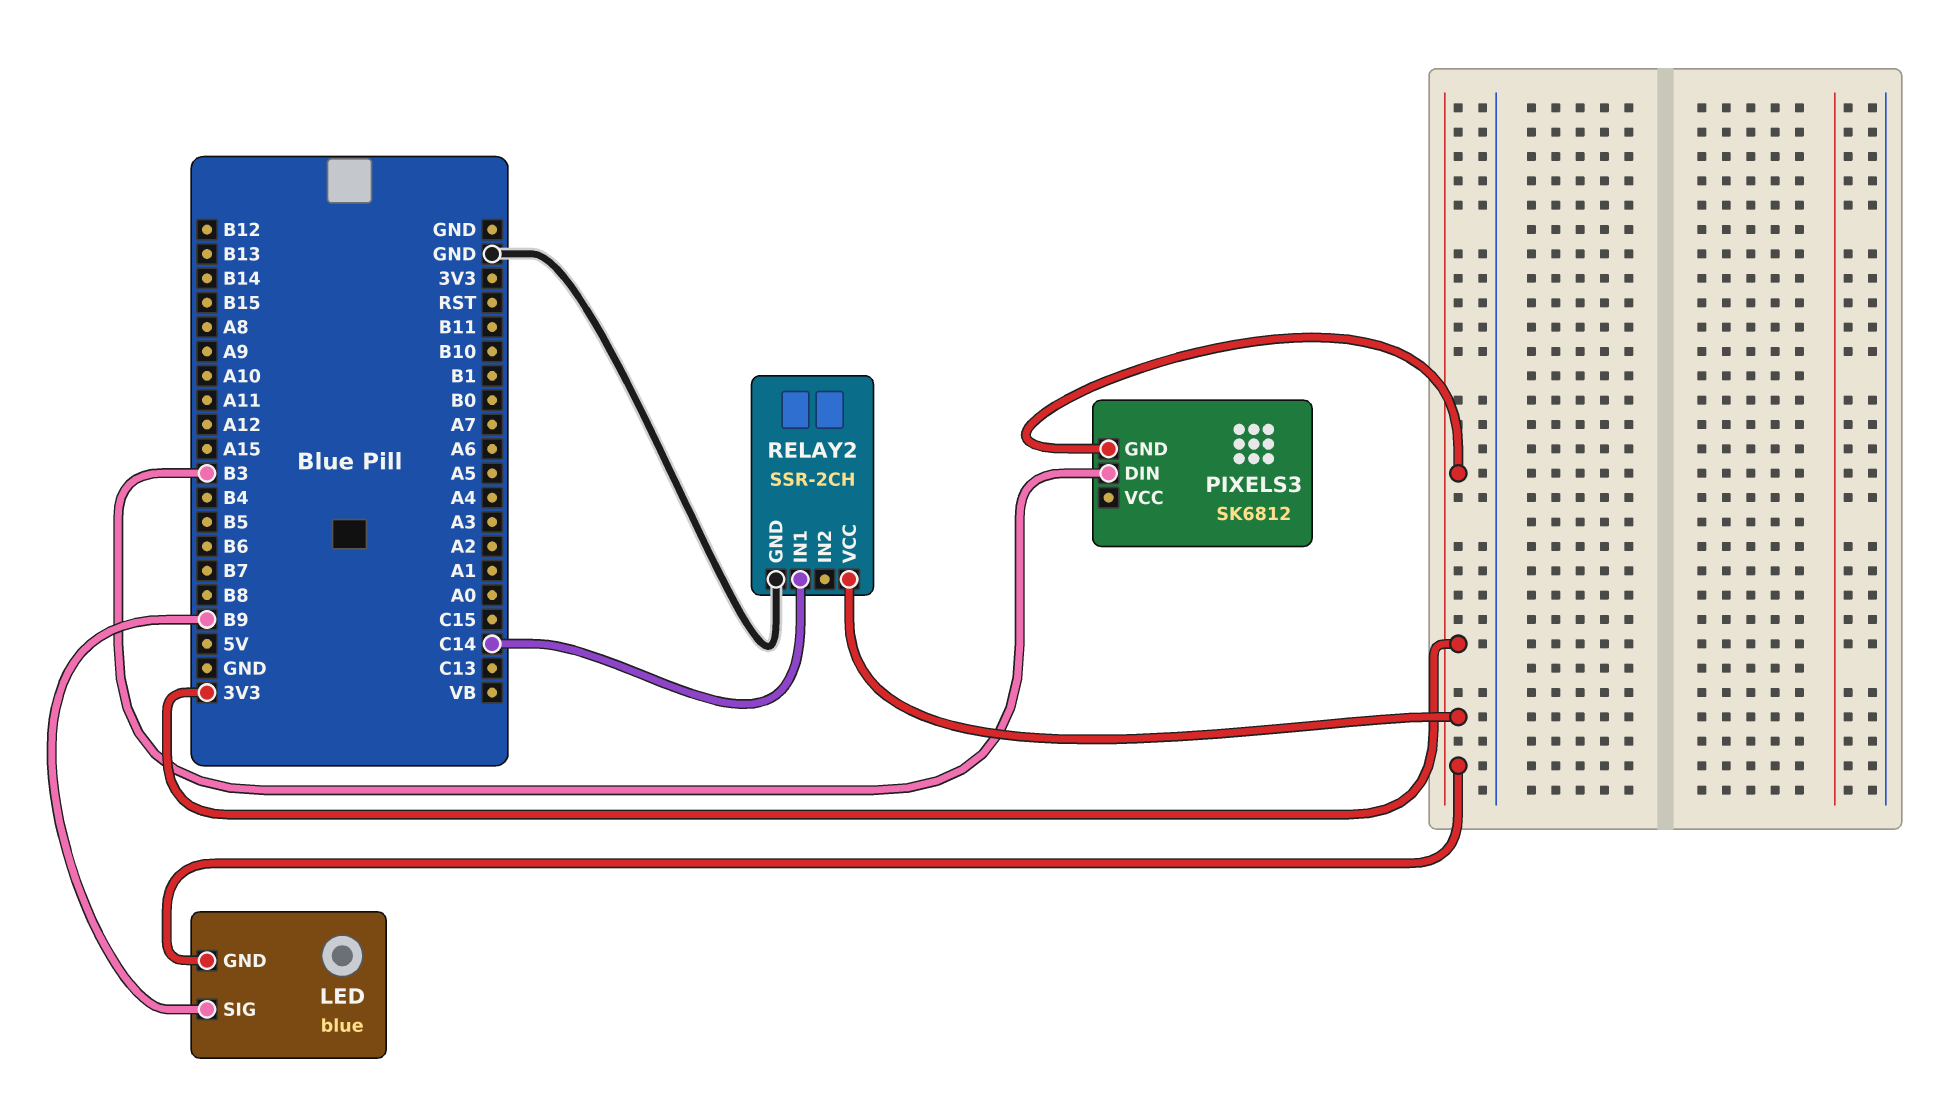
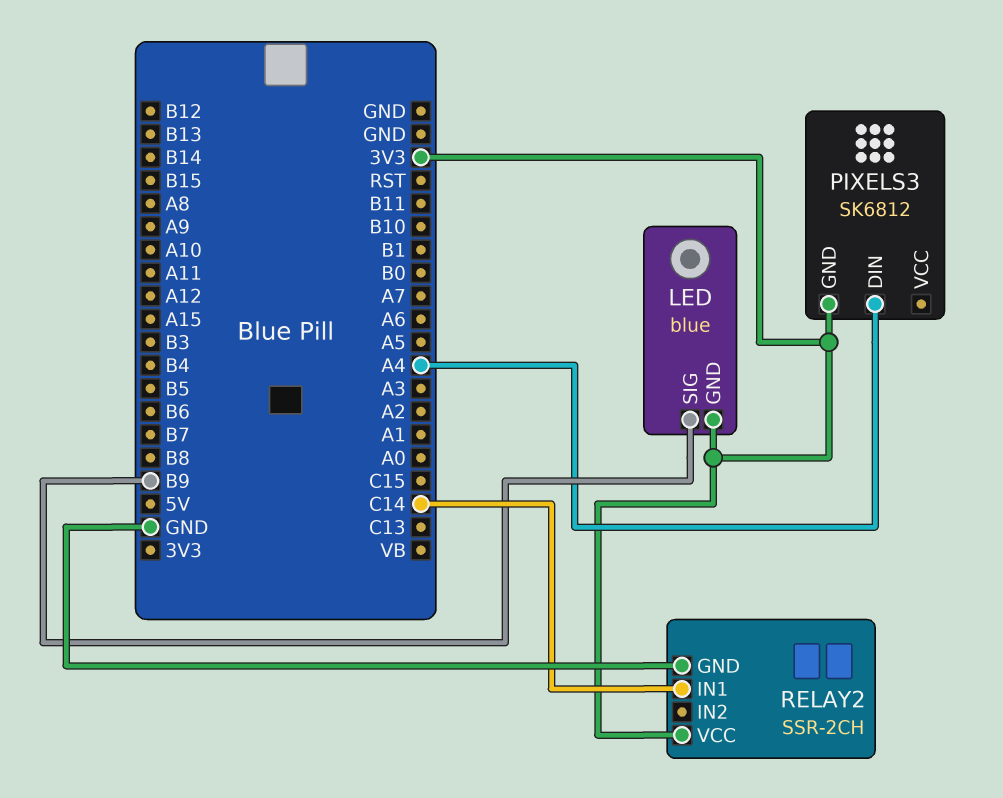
PIXELS3 pin DIN: B3 -> A4

